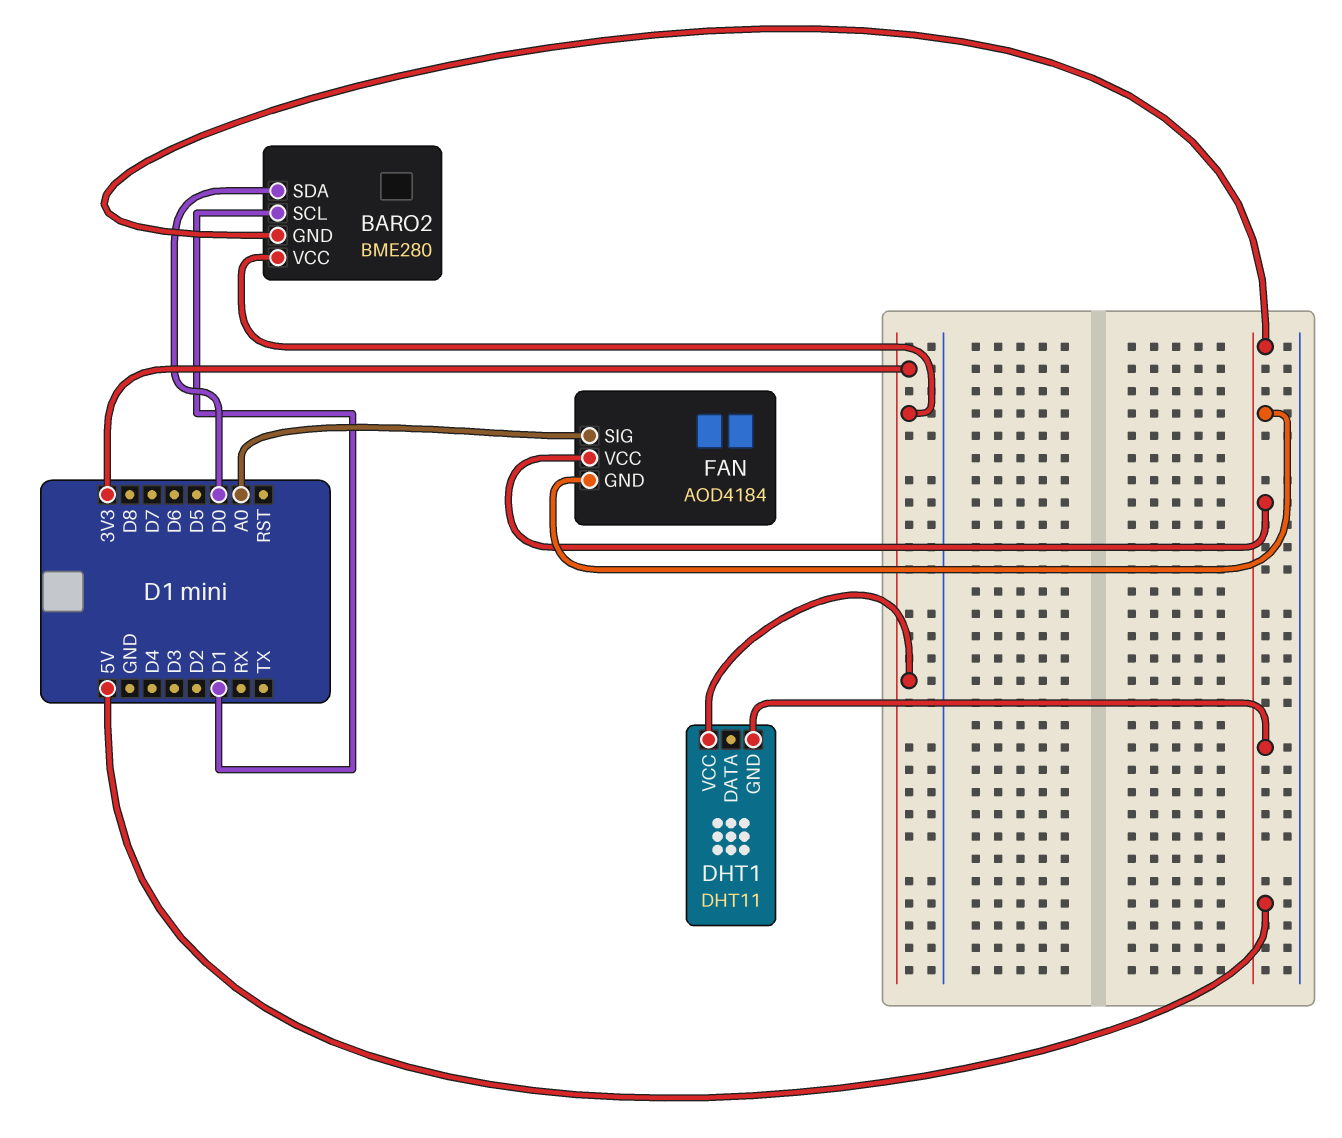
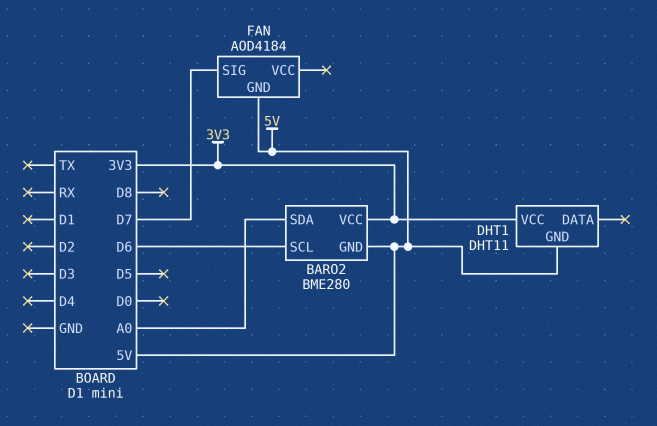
BARO2 pin SCL: D1 -> D6
BARO2 pin SDA: D0 -> A0
FAN pin SIG: A0 -> D7
FAN pin VCC: 5V -> none

